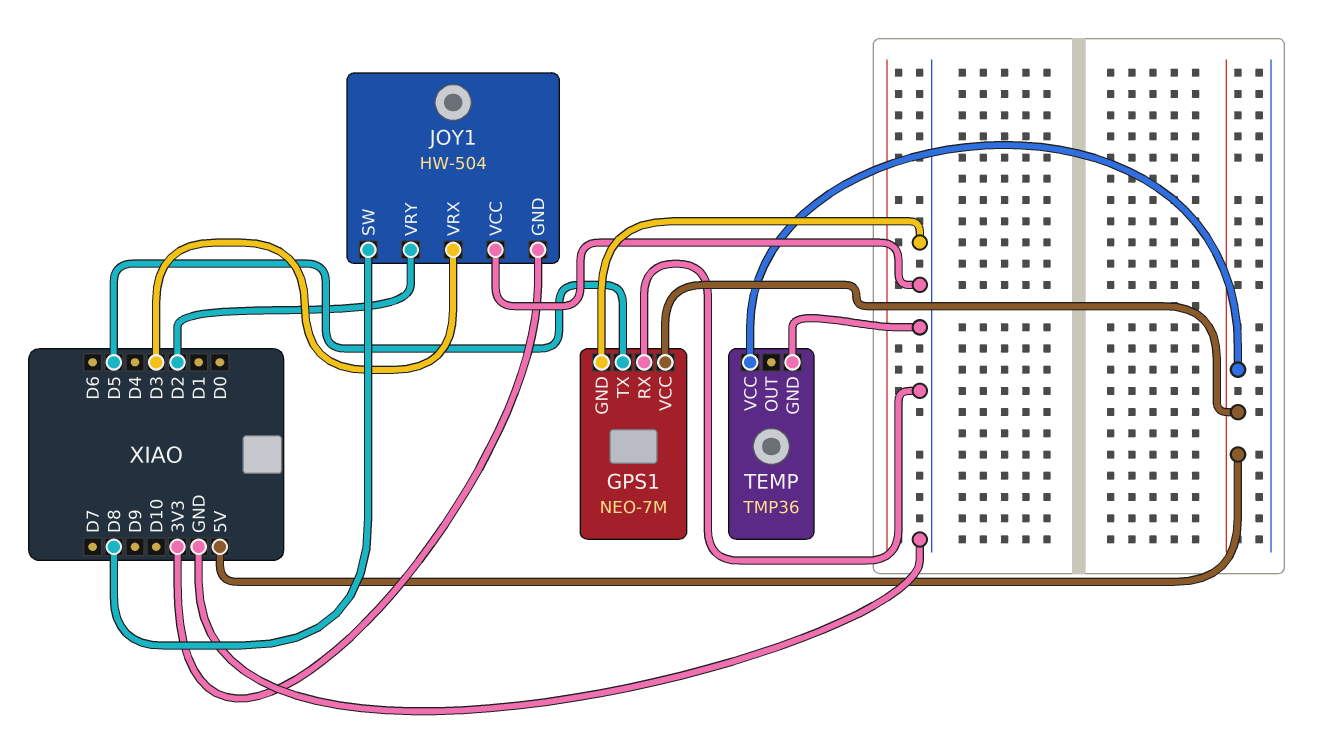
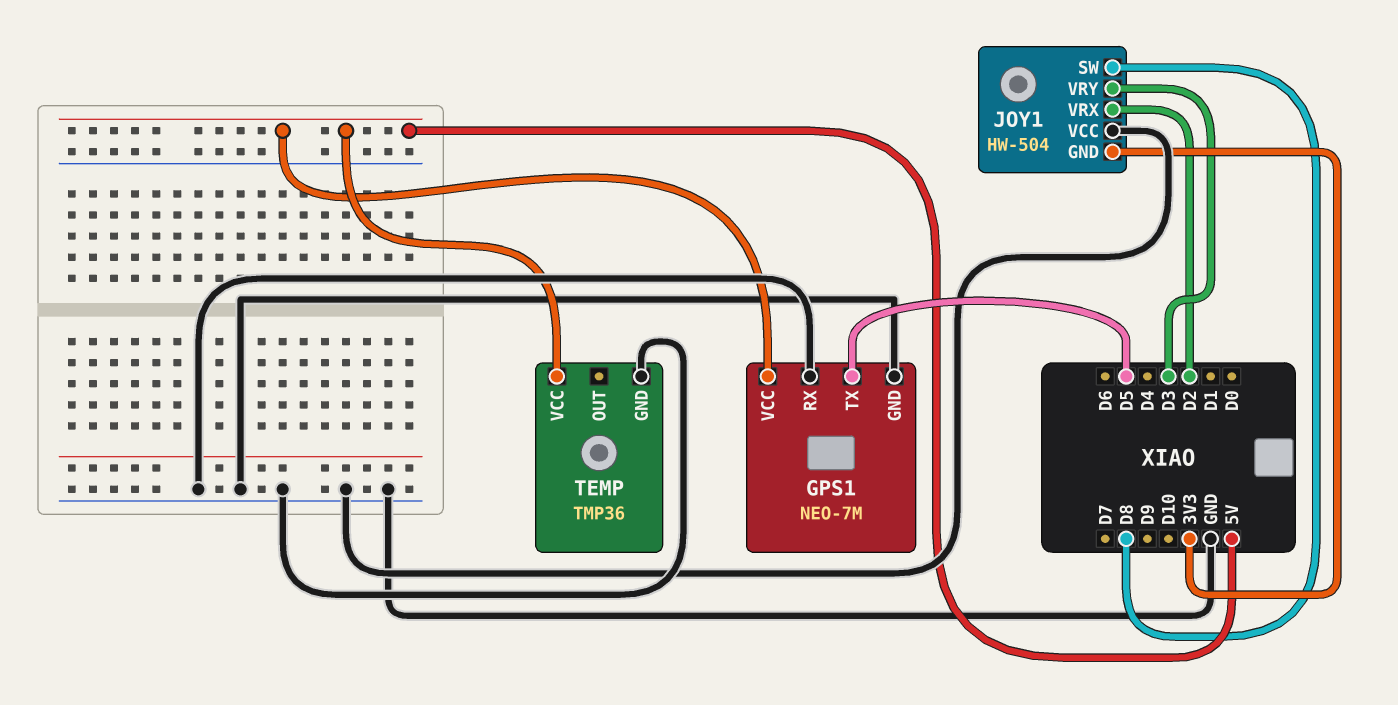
JOY1 pin VRX: D3 -> D2
JOY1 pin VRY: D2 -> D3

